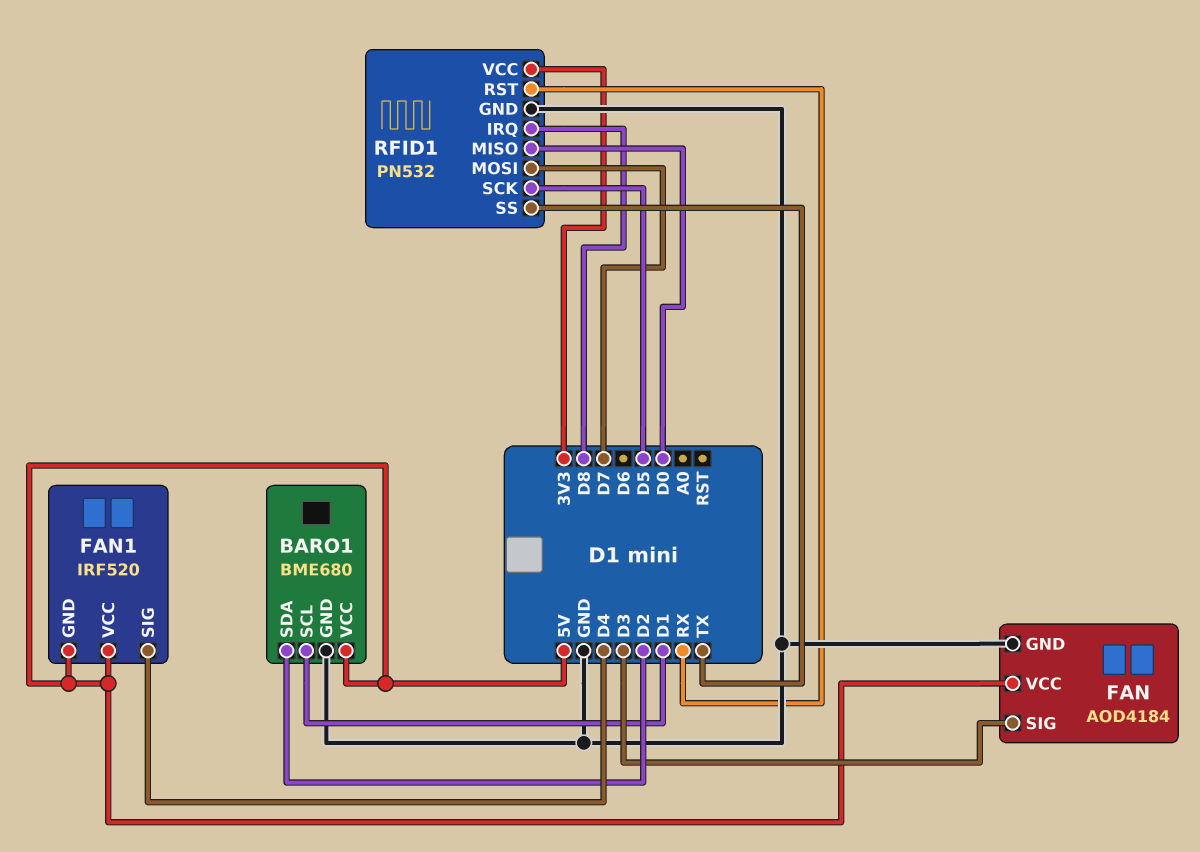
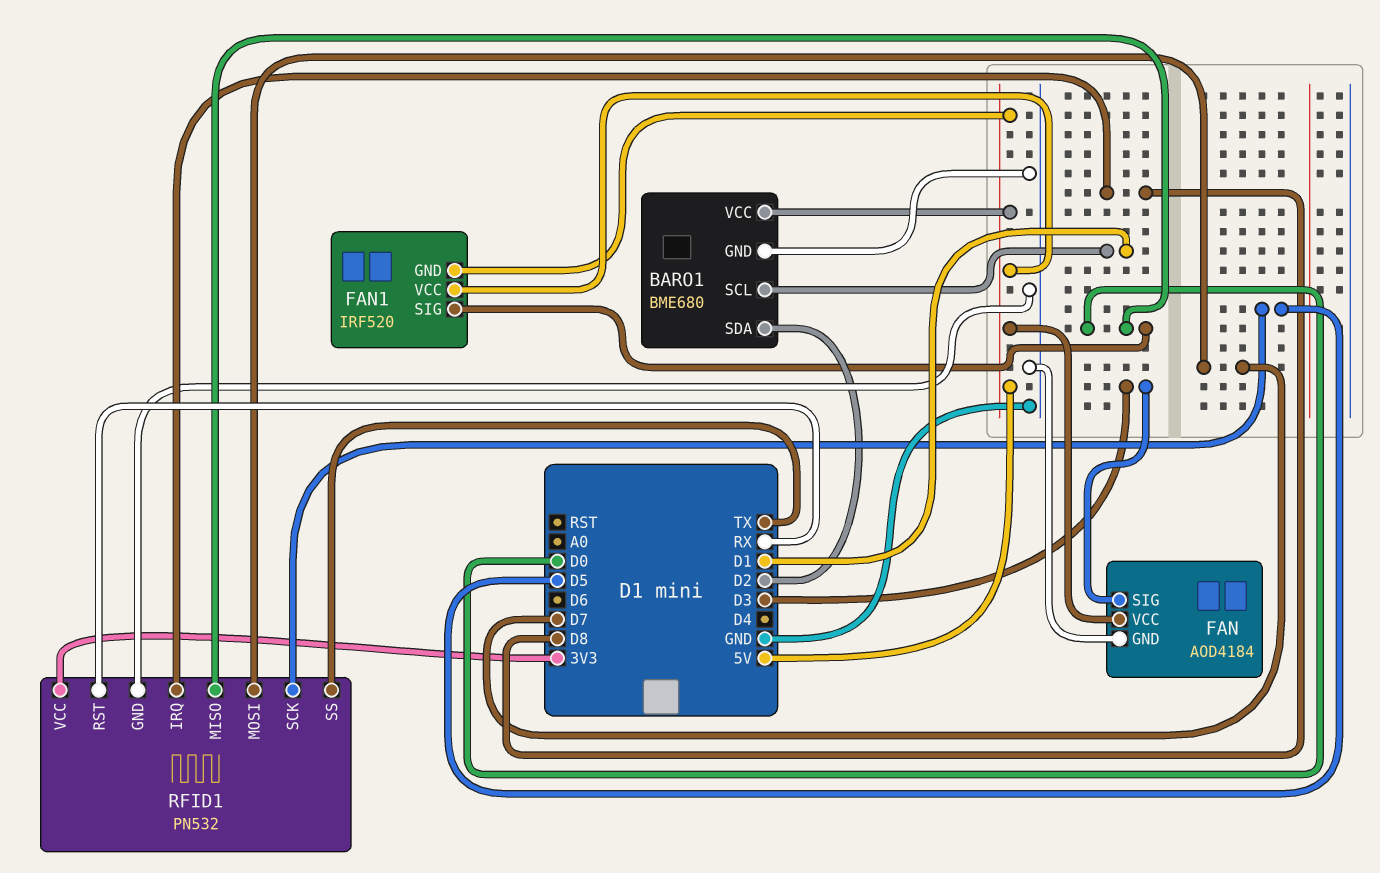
FAN1 pin SIG: D4 -> D0

